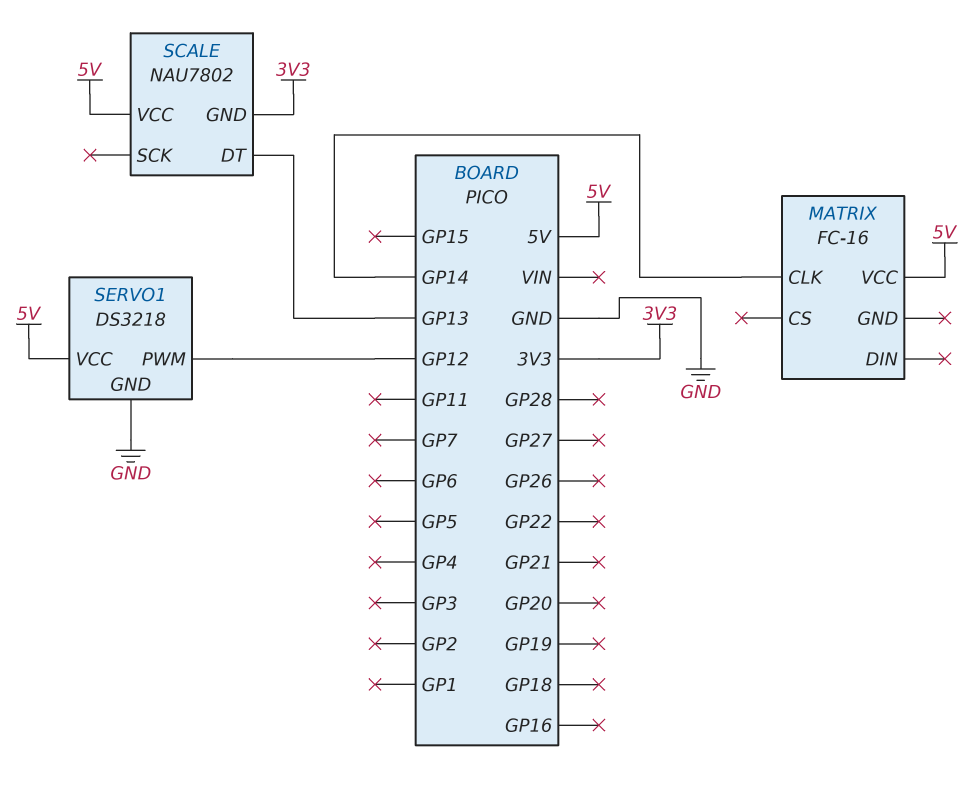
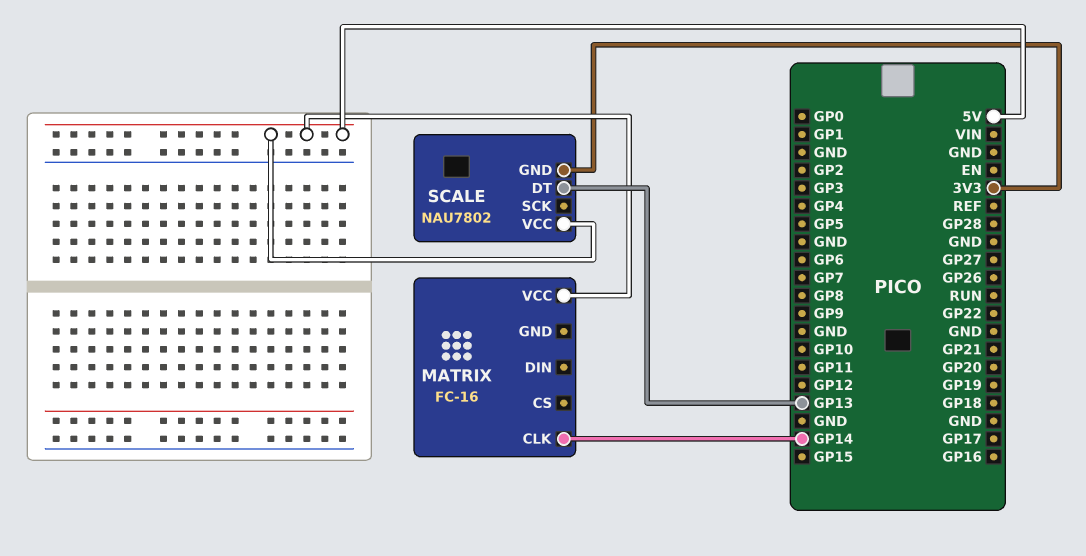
SERVO1: DS3218 -> none
SERVO1 pin GND: GND -> none
SERVO1 pin PWM: GP12 -> none
SERVO1 pin VCC: 5V -> none

